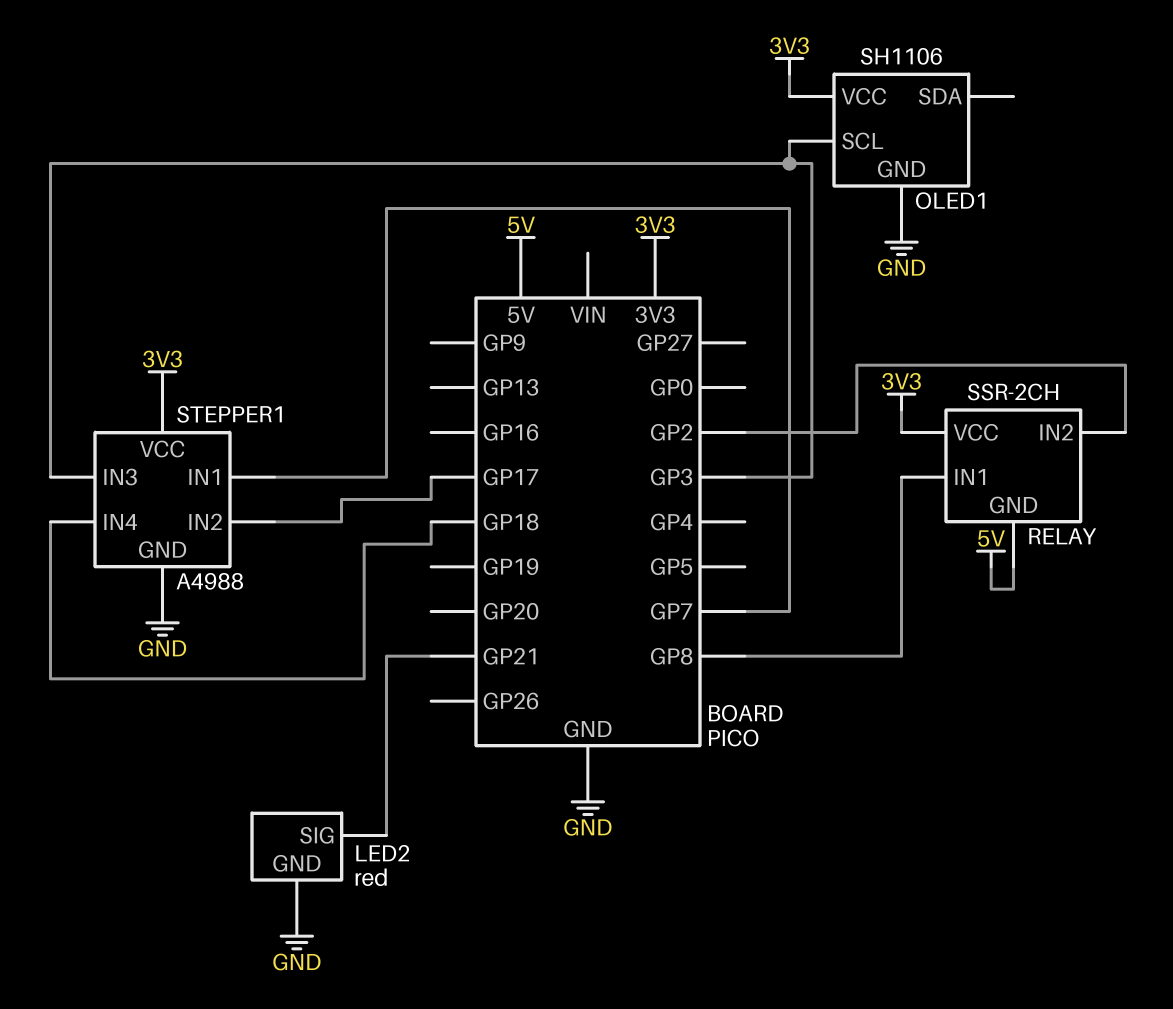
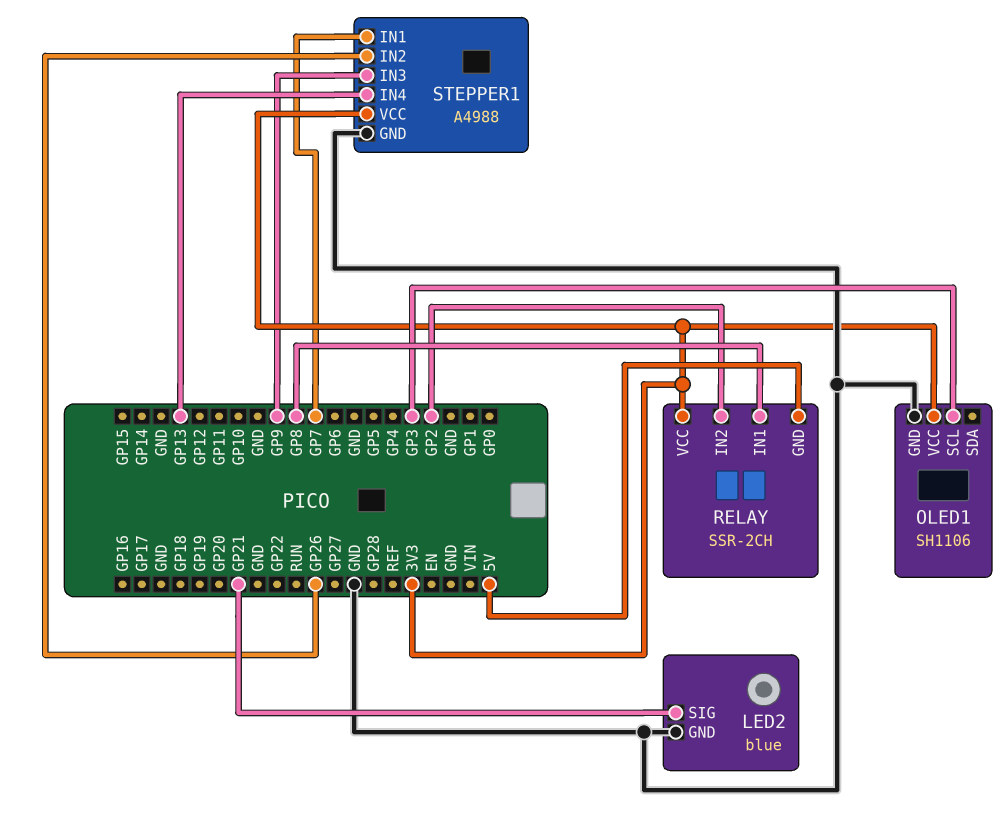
LED2: red -> blue
STEPPER1 pin IN2: GP17 -> GP26
STEPPER1 pin IN3: GP3 -> GP9
STEPPER1 pin IN4: GP18 -> GP13

